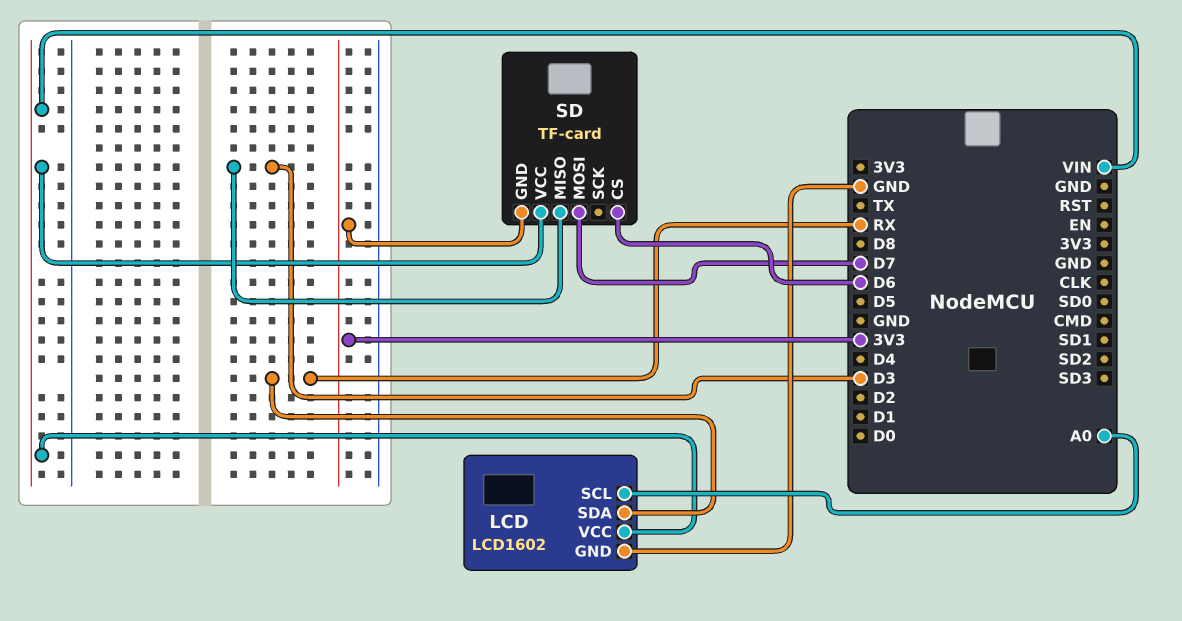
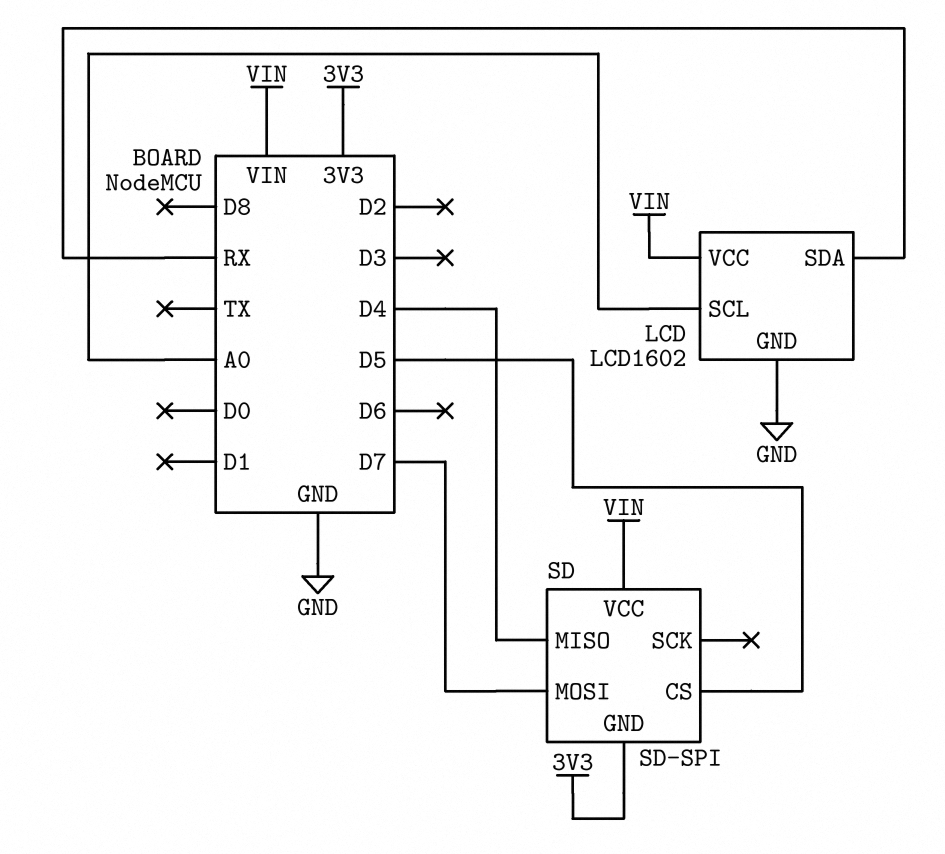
SD: TF-card -> SD-SPI
SD pin CS: D6 -> D5
SD pin MISO: D3 -> D4

